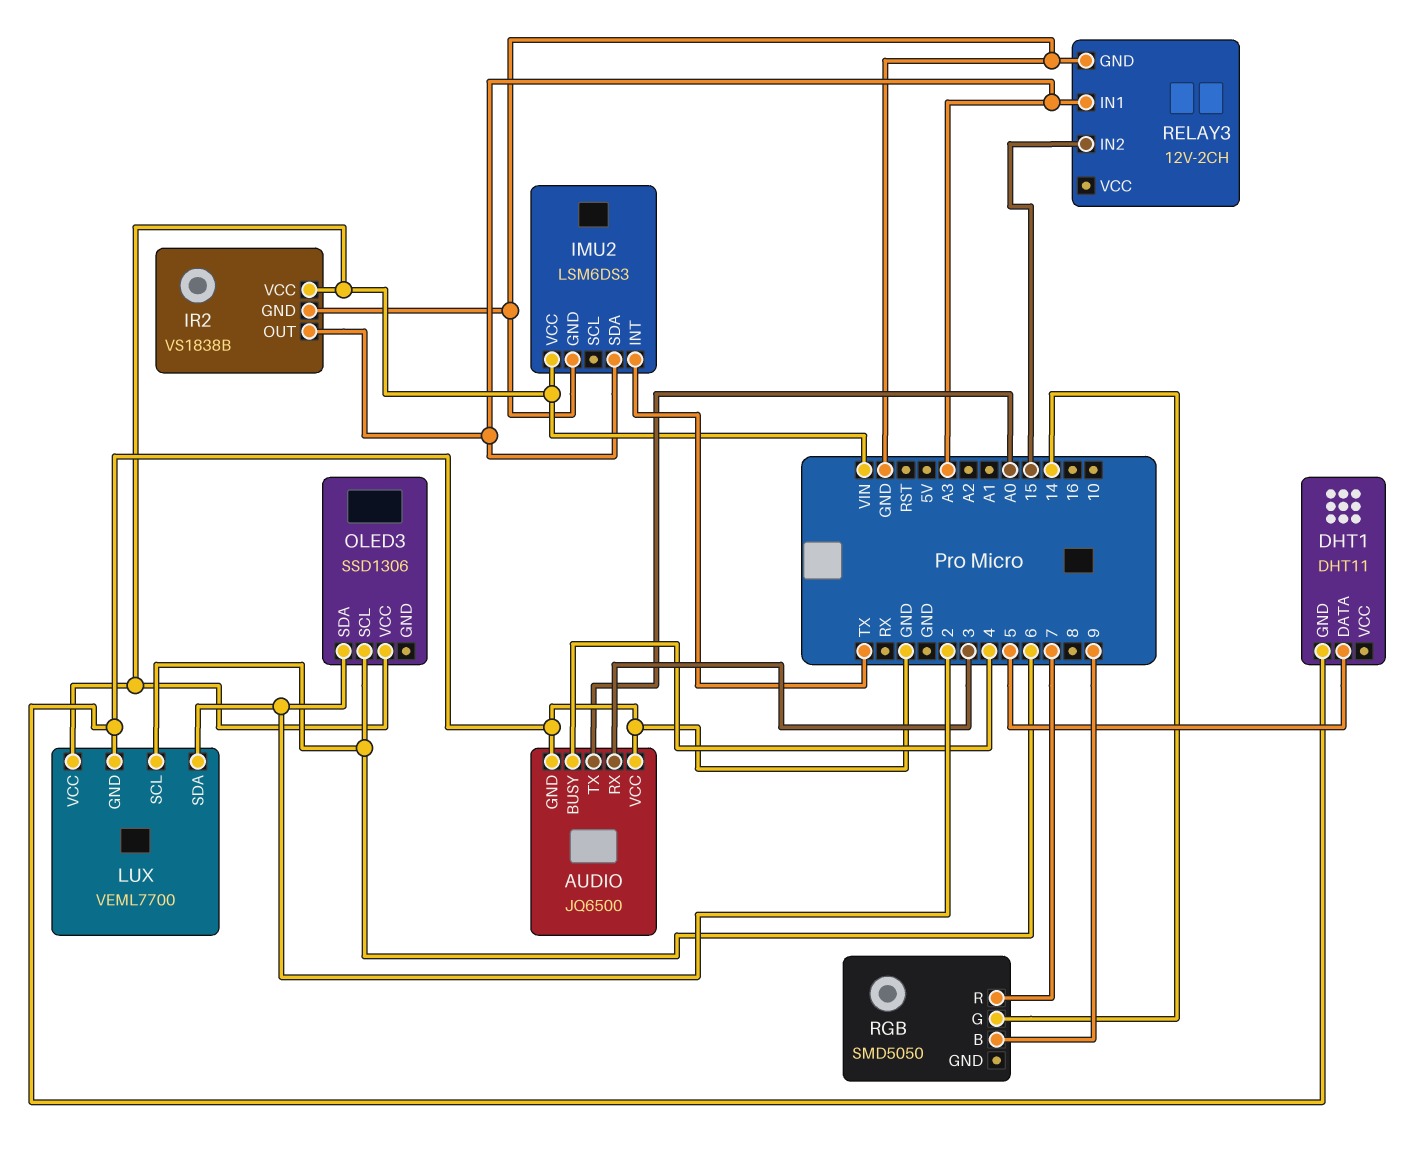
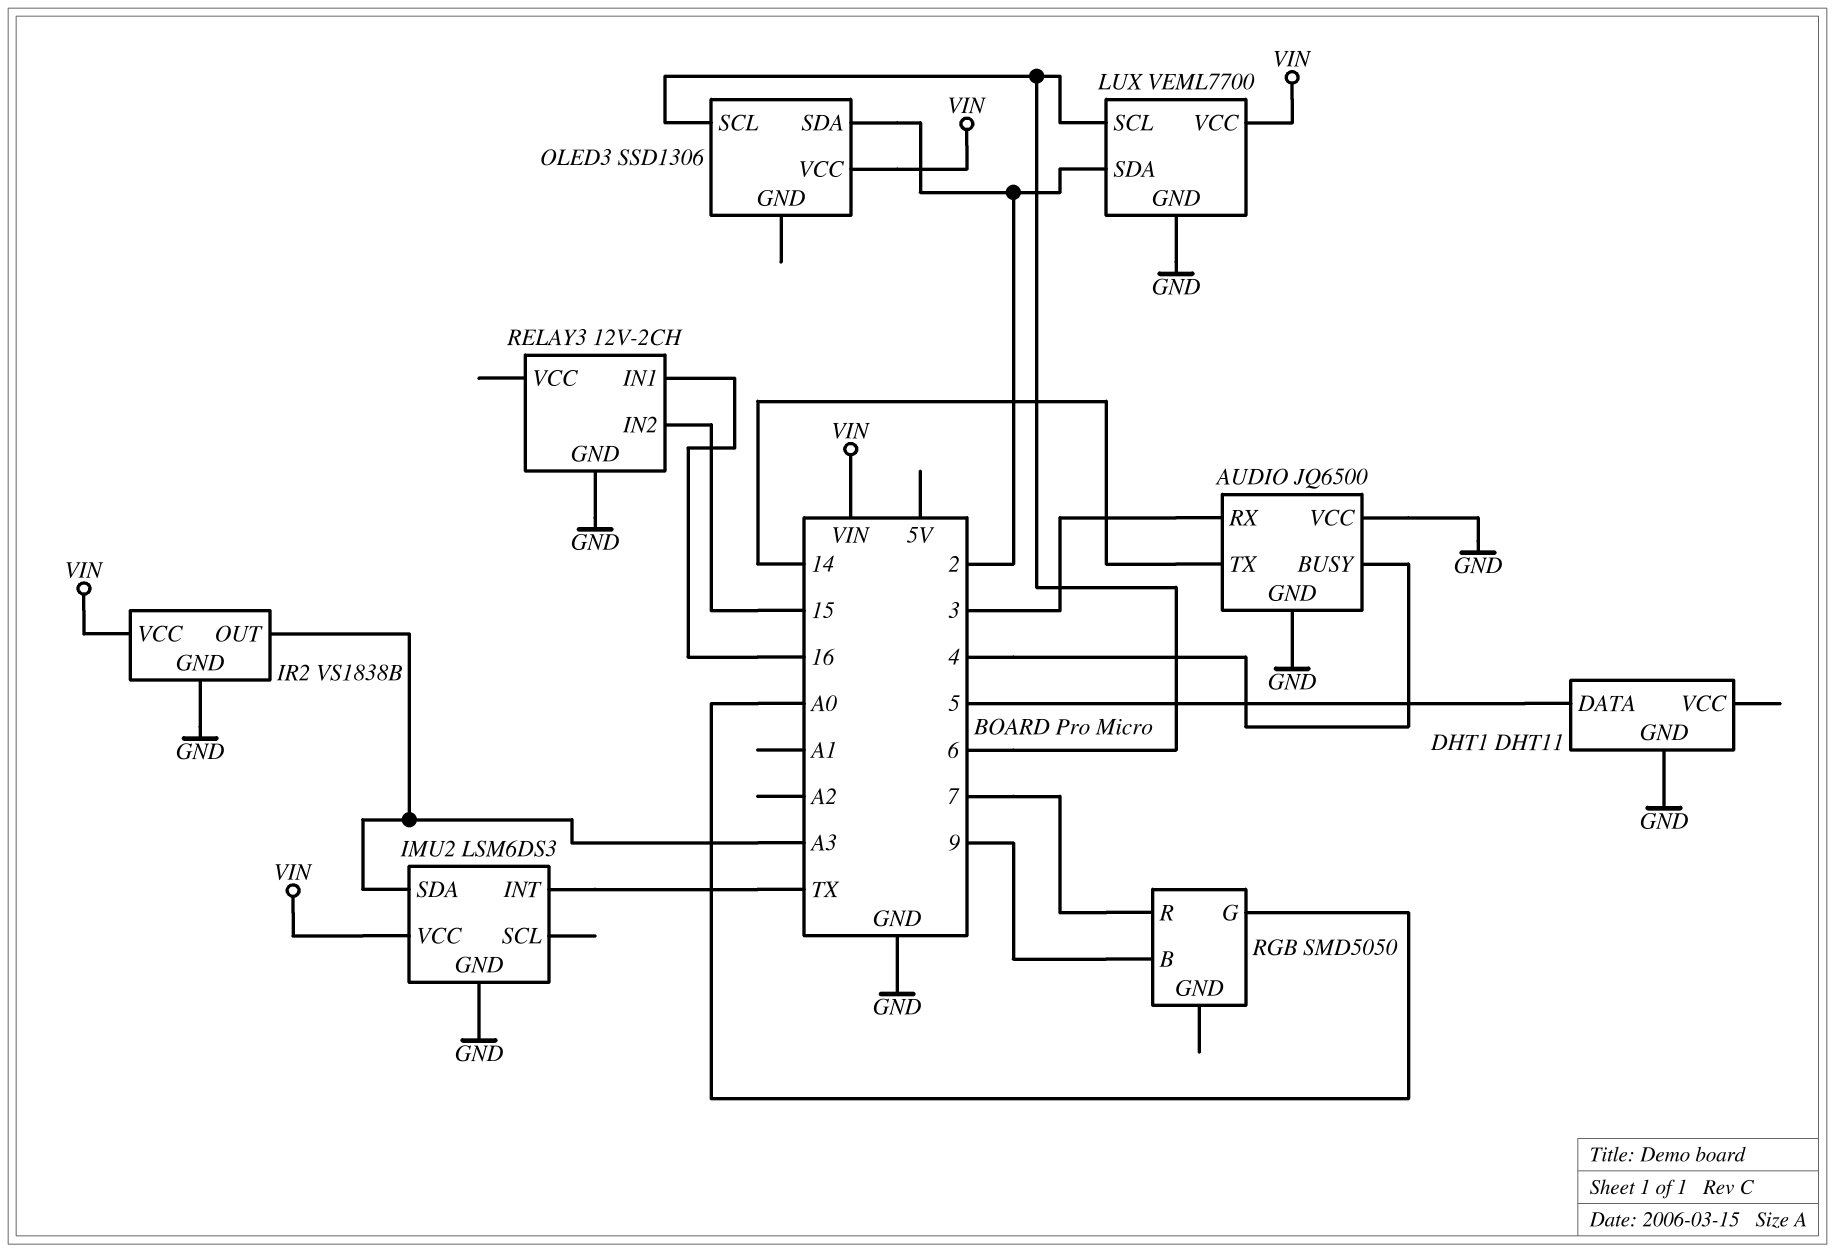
AUDIO pin TX: A0 -> 14
RELAY3 pin IN1: A3 -> 16
RGB pin G: 14 -> A0

